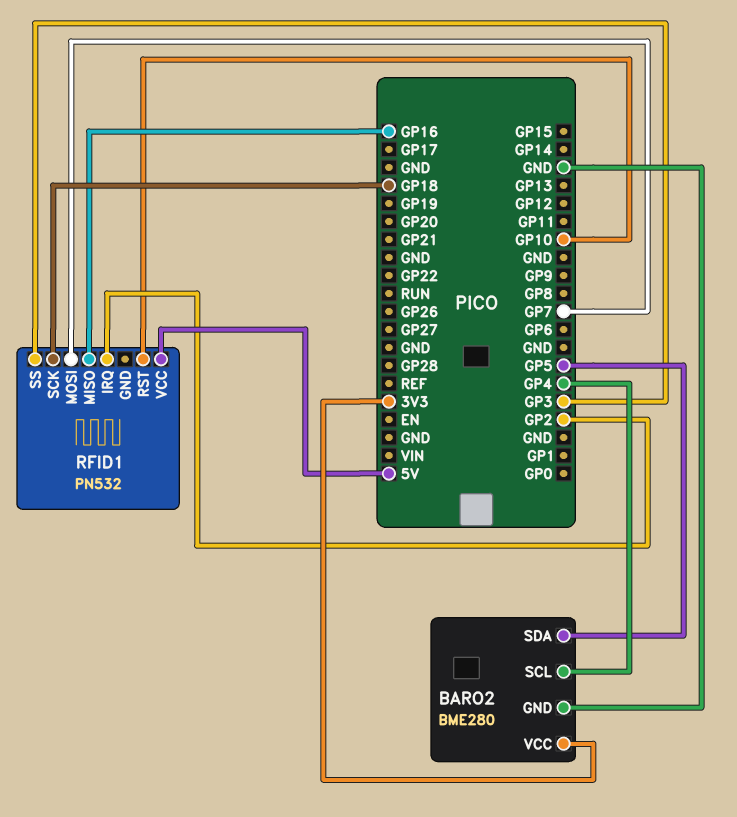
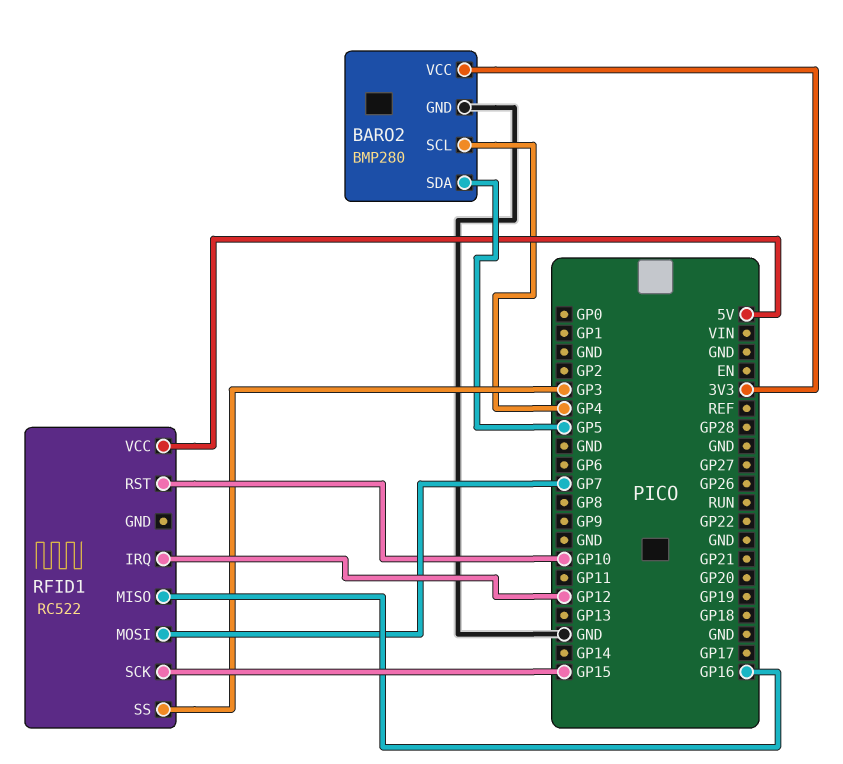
BARO2: BME280 -> BMP280
RFID1: PN532 -> RC522
RFID1 pin IRQ: GP2 -> GP12
RFID1 pin SCK: GP18 -> GP15

